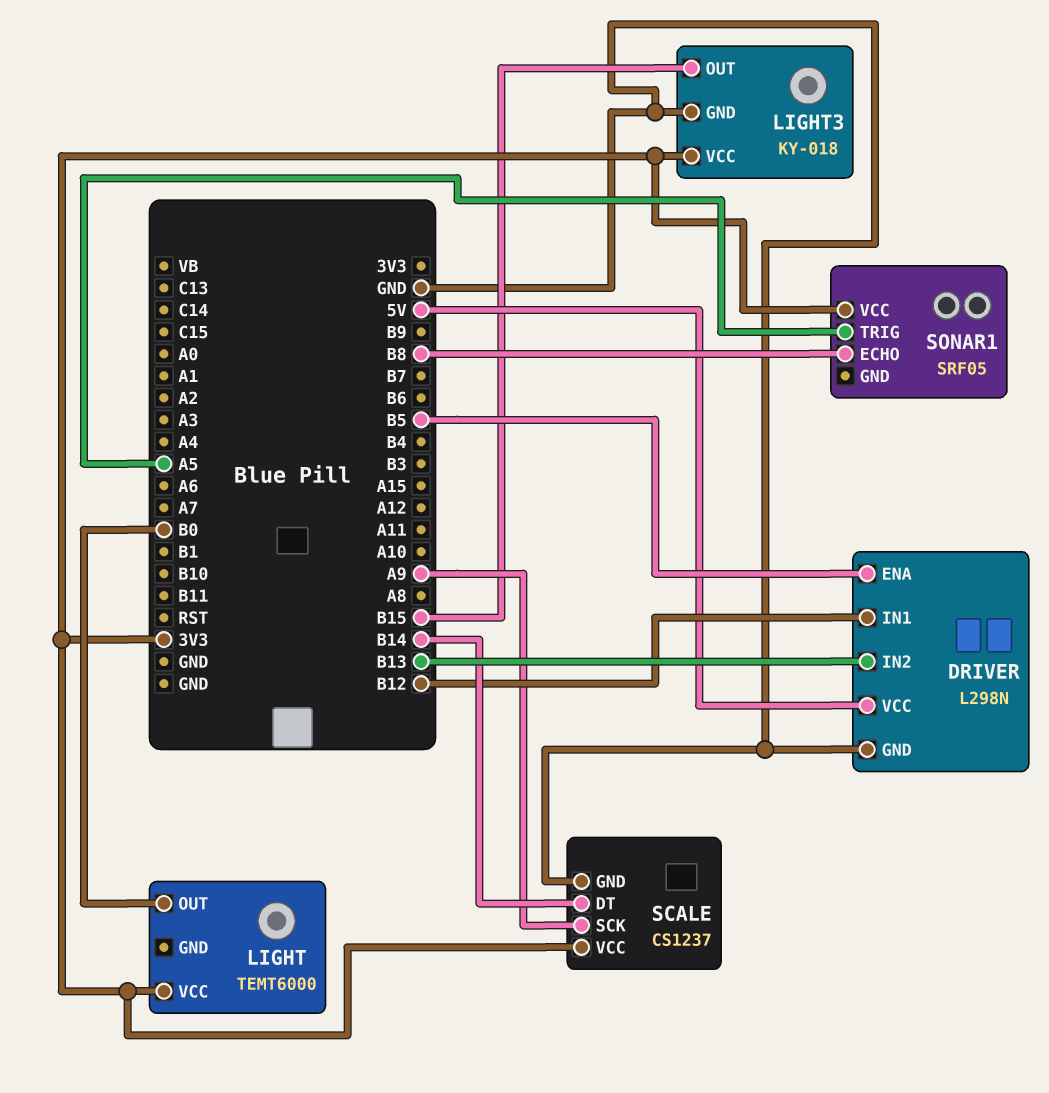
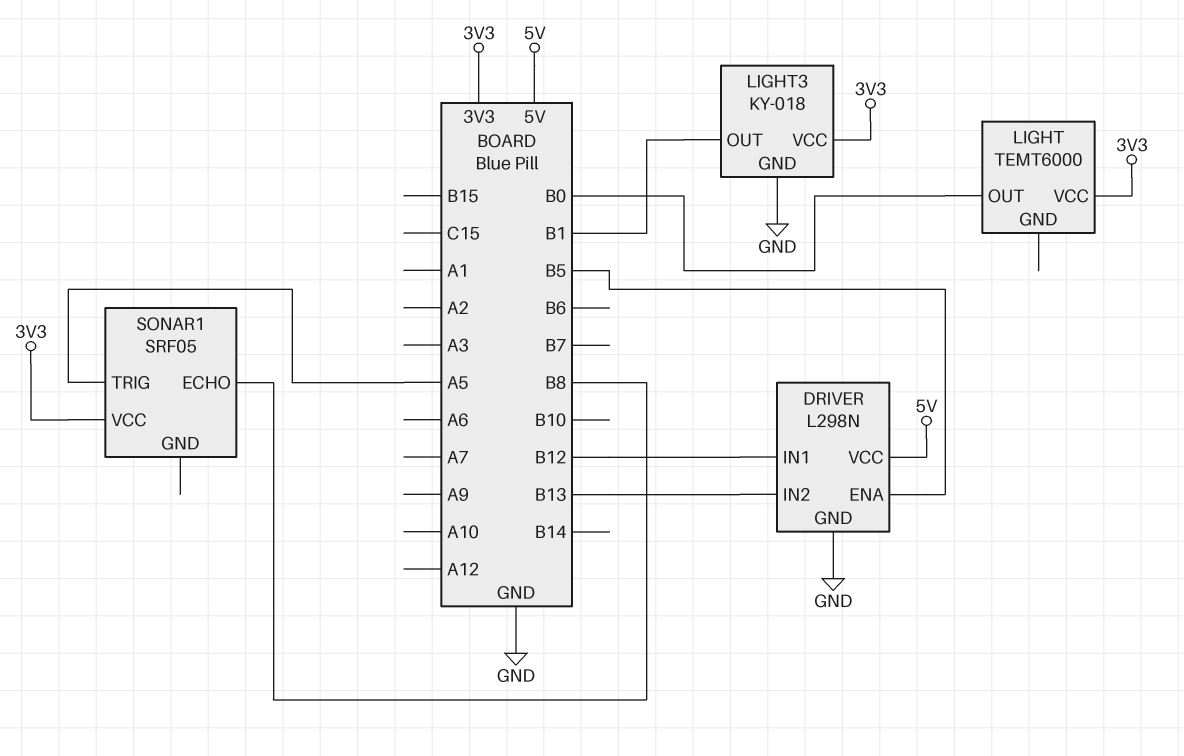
LIGHT3 pin OUT: B15 -> B1
SCALE: CS1237 -> none
SCALE pin DT: B14 -> none
SCALE pin GND: GND -> none
SCALE pin SCK: A9 -> none
SCALE pin VCC: 3V3 -> none

